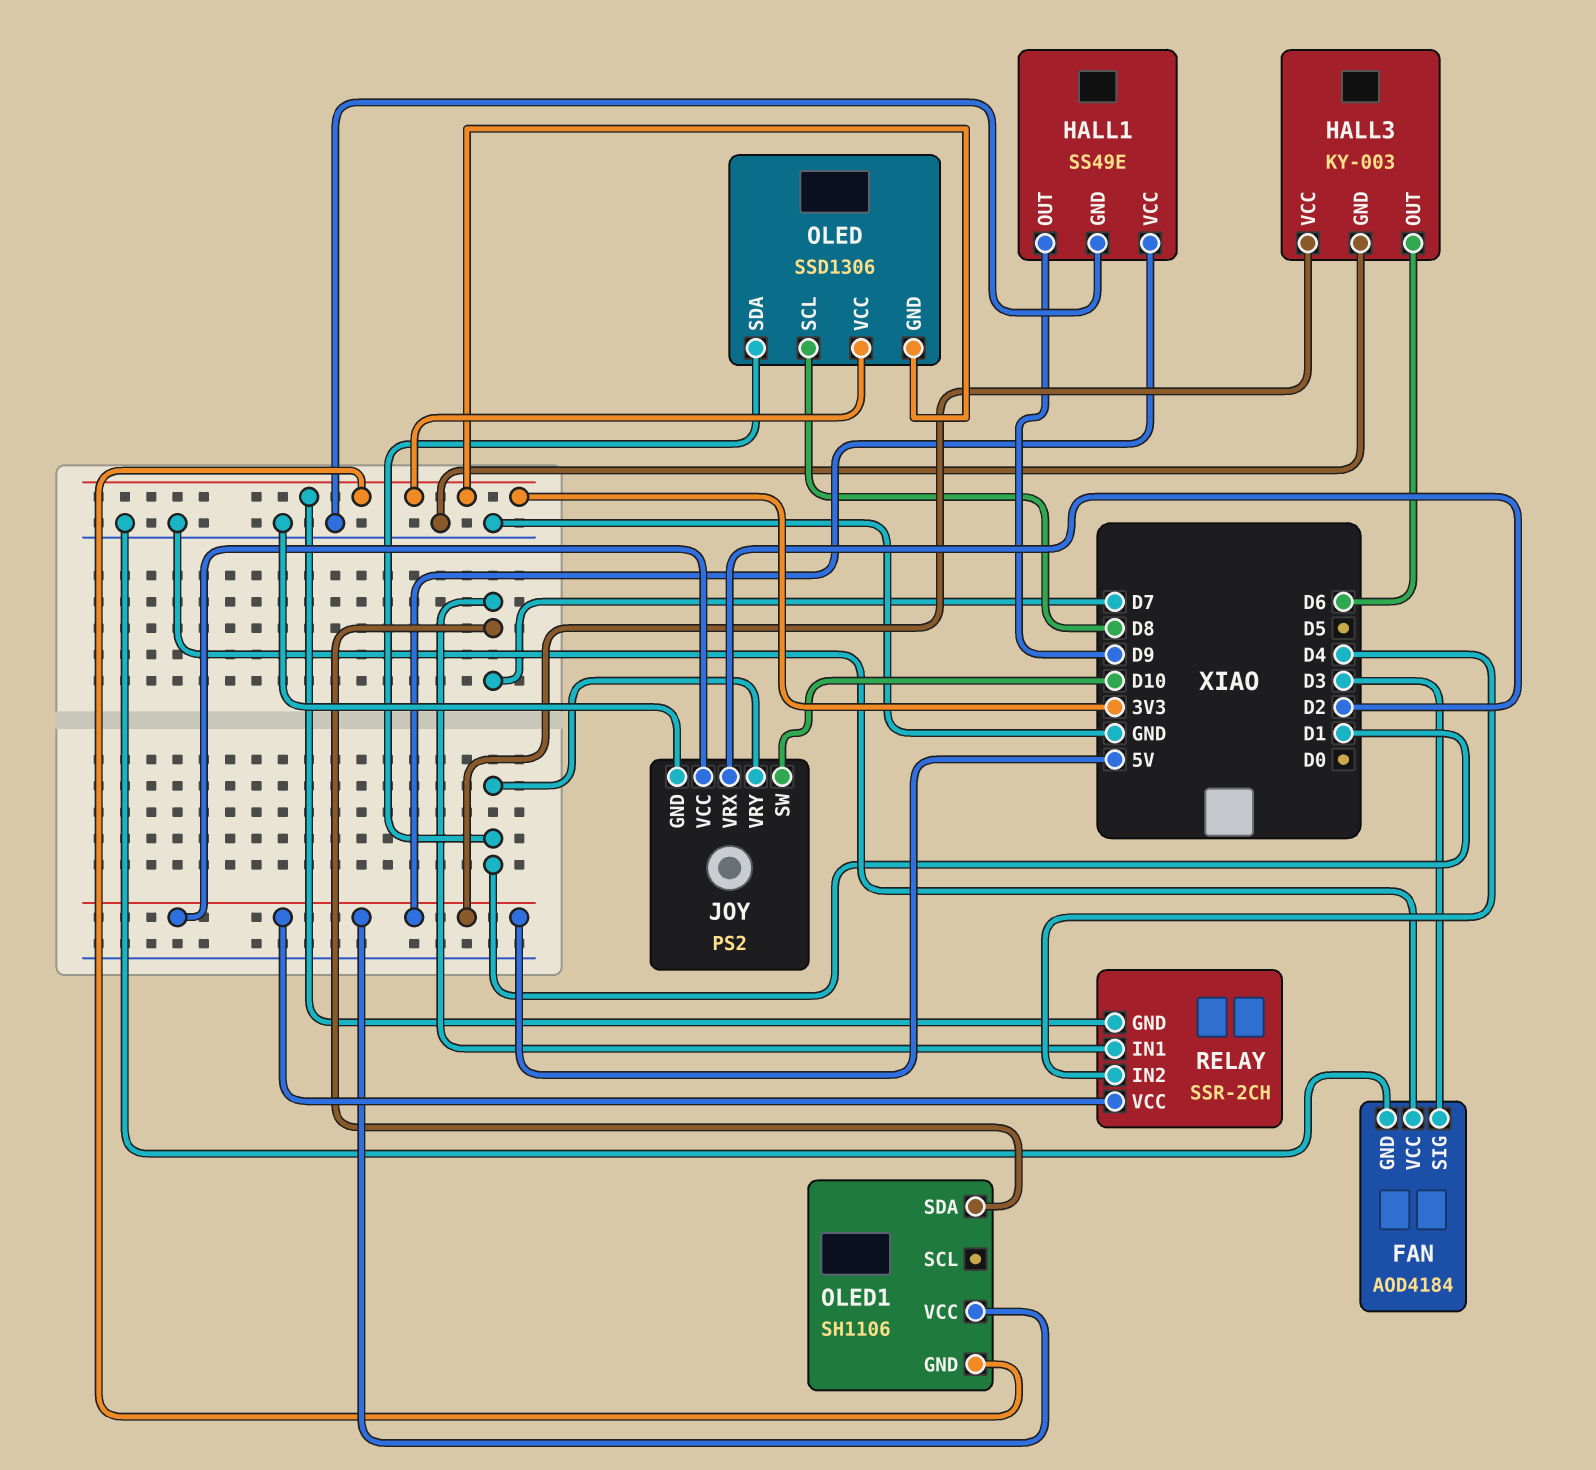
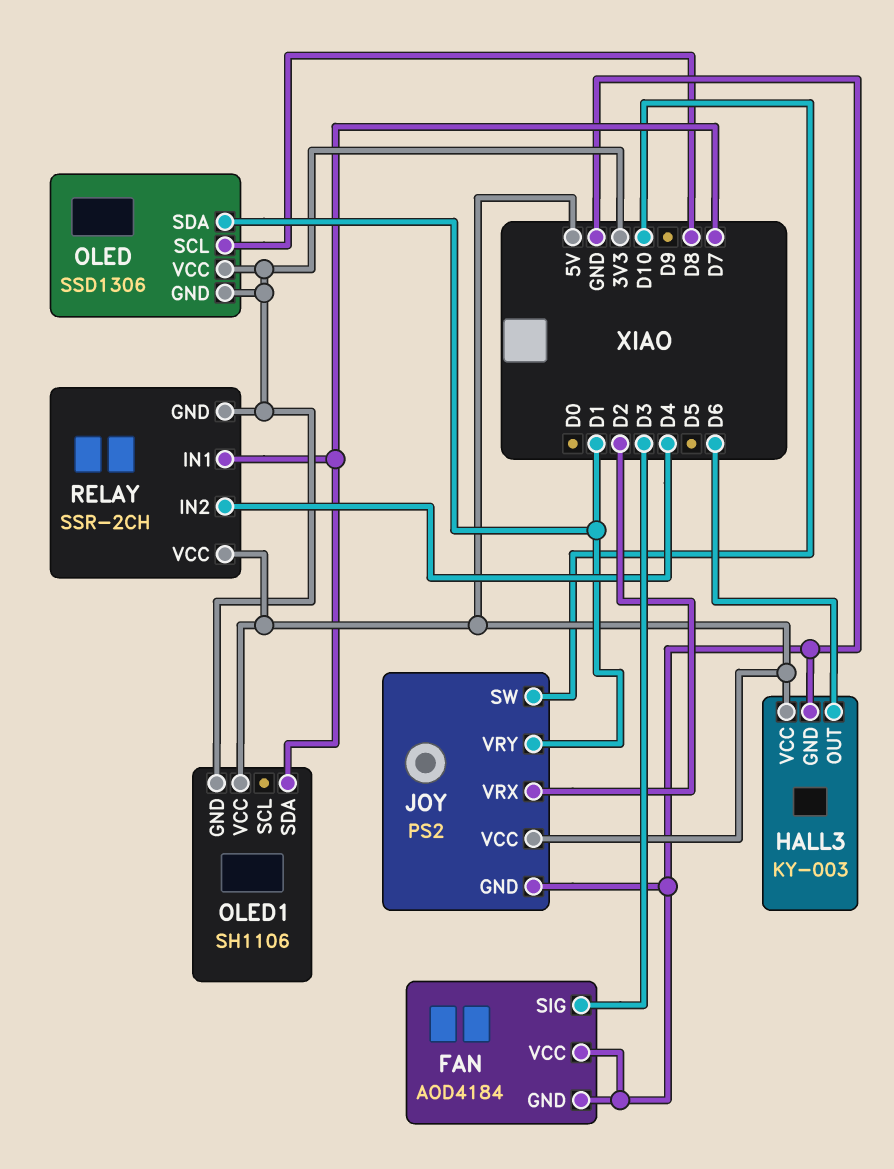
HALL1: SS49E -> none
HALL1 pin GND: GND -> none
HALL1 pin OUT: D9 -> none
HALL1 pin VCC: 5V -> none

